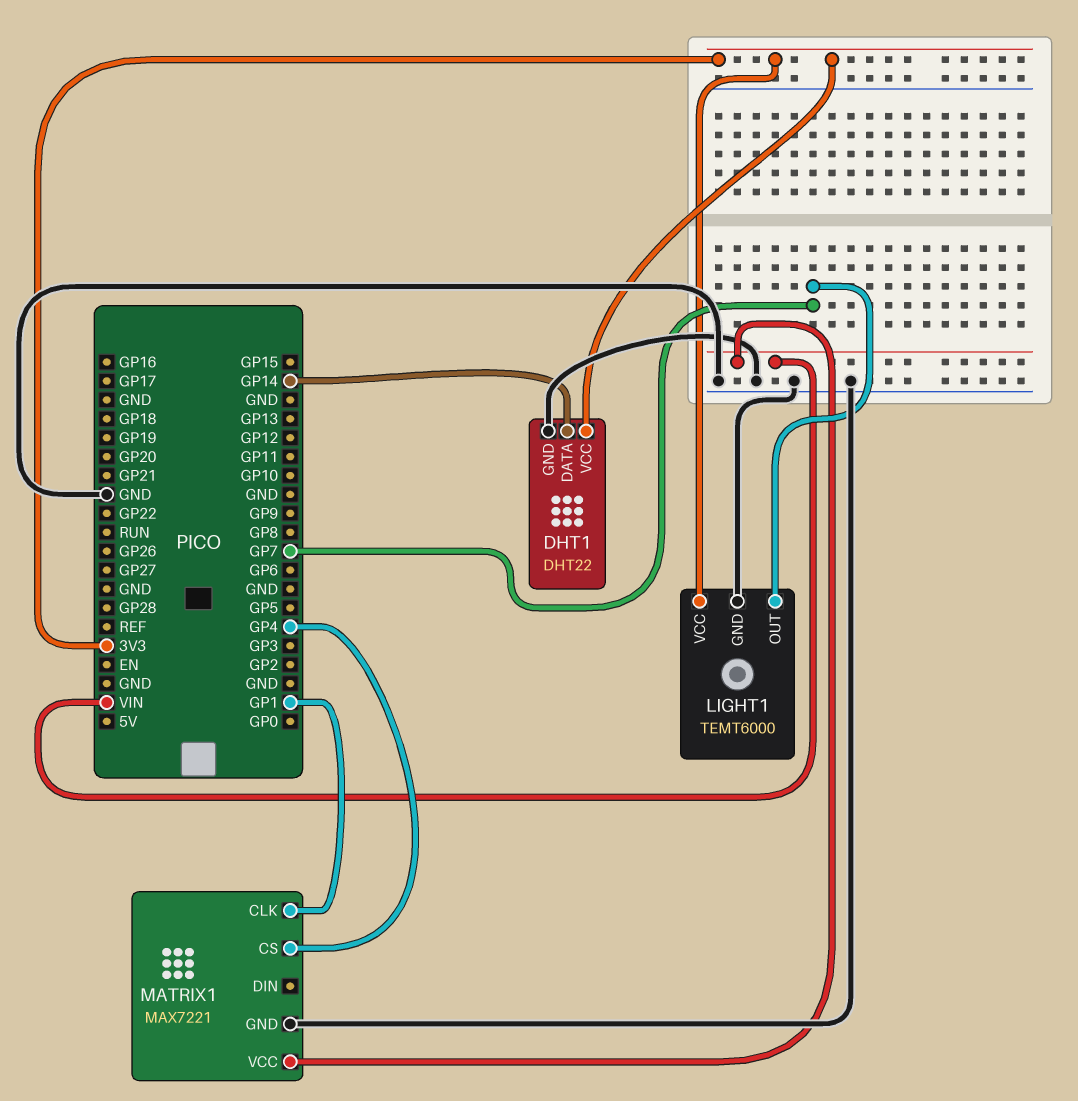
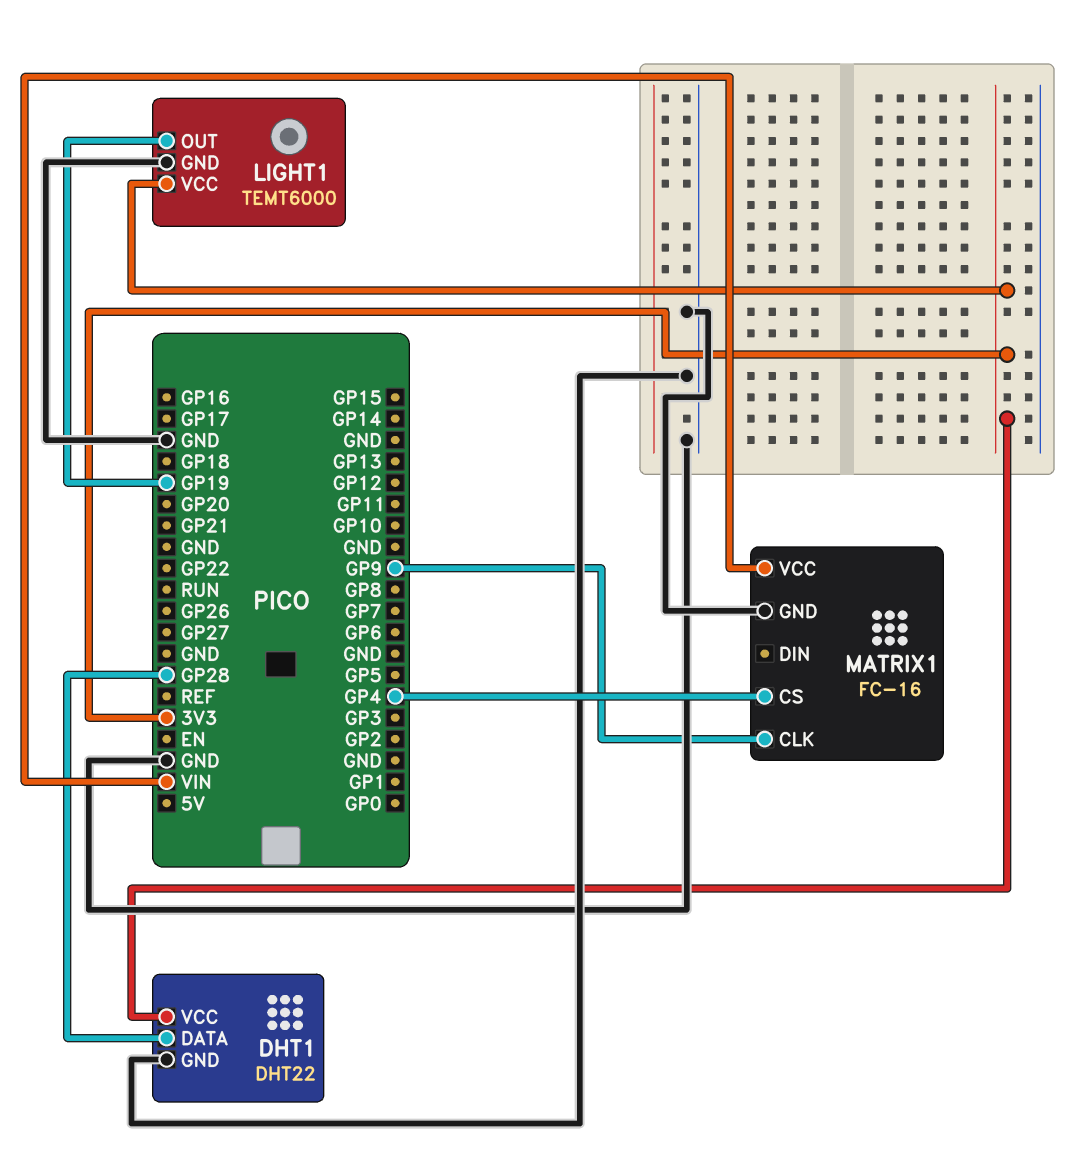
DHT1 pin DATA: GP14 -> GP28
LIGHT1 pin OUT: GP7 -> GP19
MATRIX1: MAX7221 -> FC-16
MATRIX1 pin CLK: GP1 -> GP9

